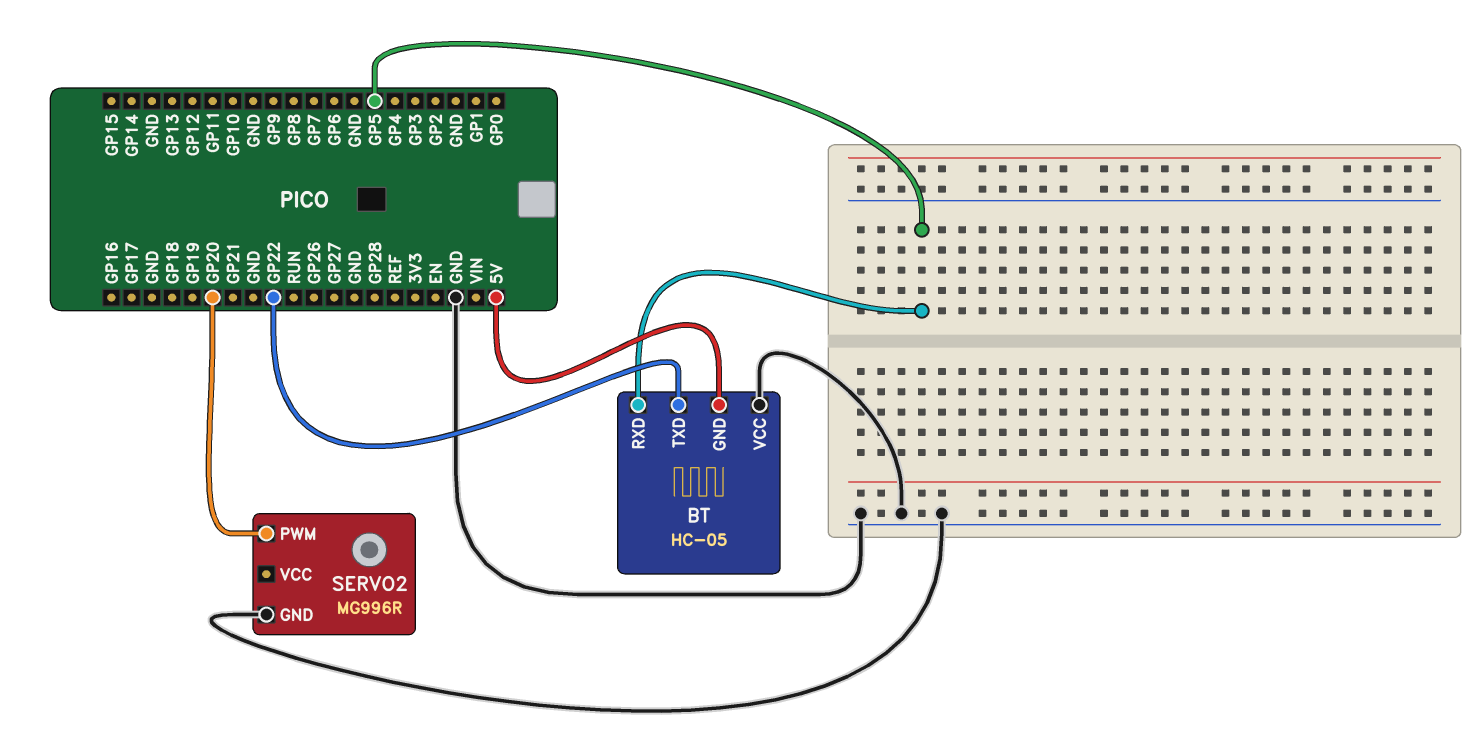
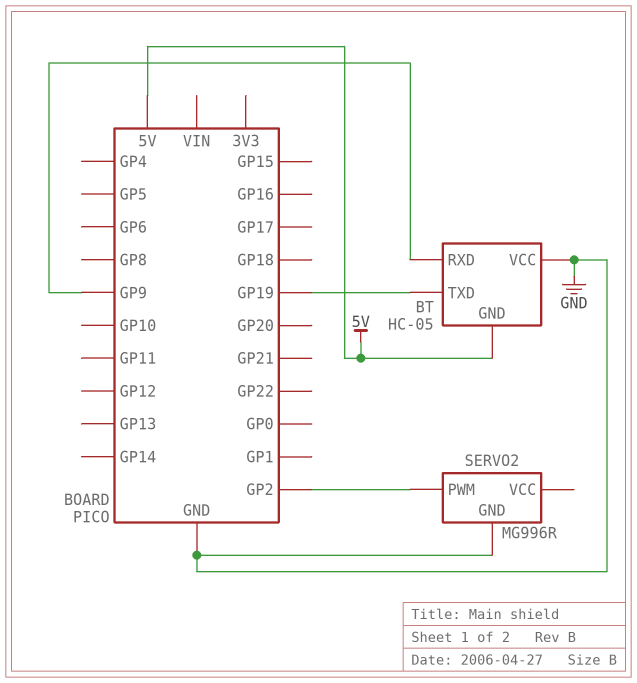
BT pin RXD: GP5 -> GP9
BT pin TXD: GP22 -> GP19
SERVO2 pin PWM: GP20 -> GP2

